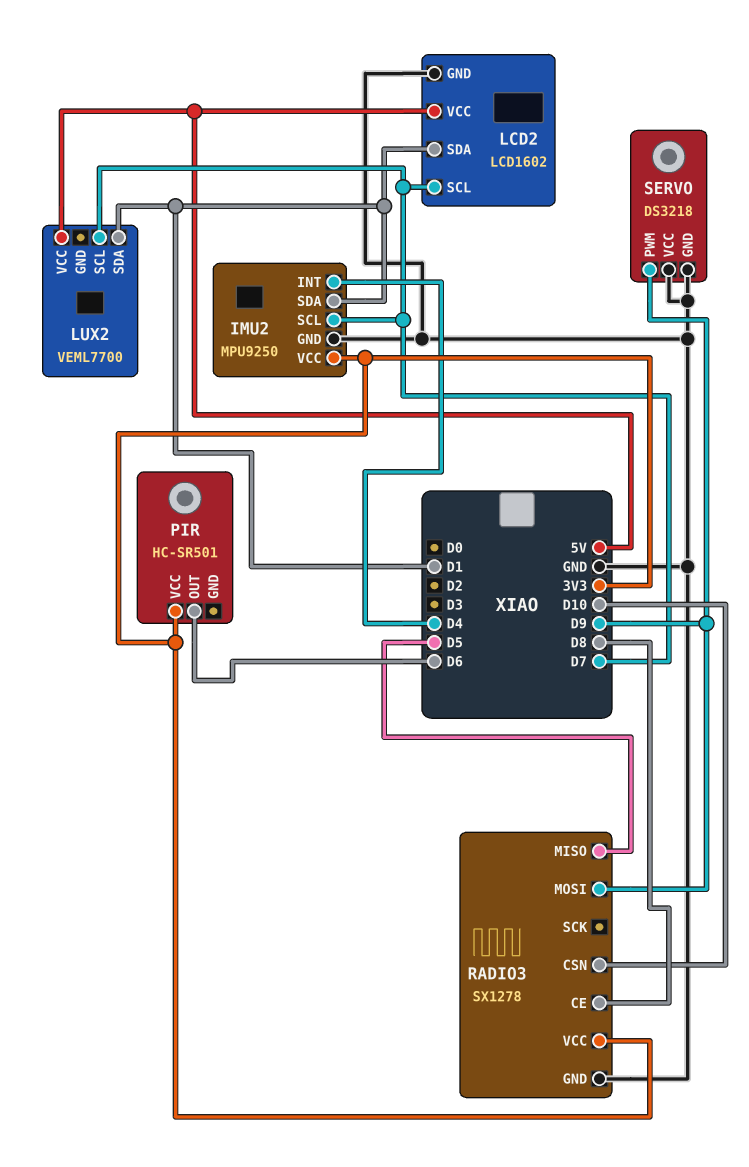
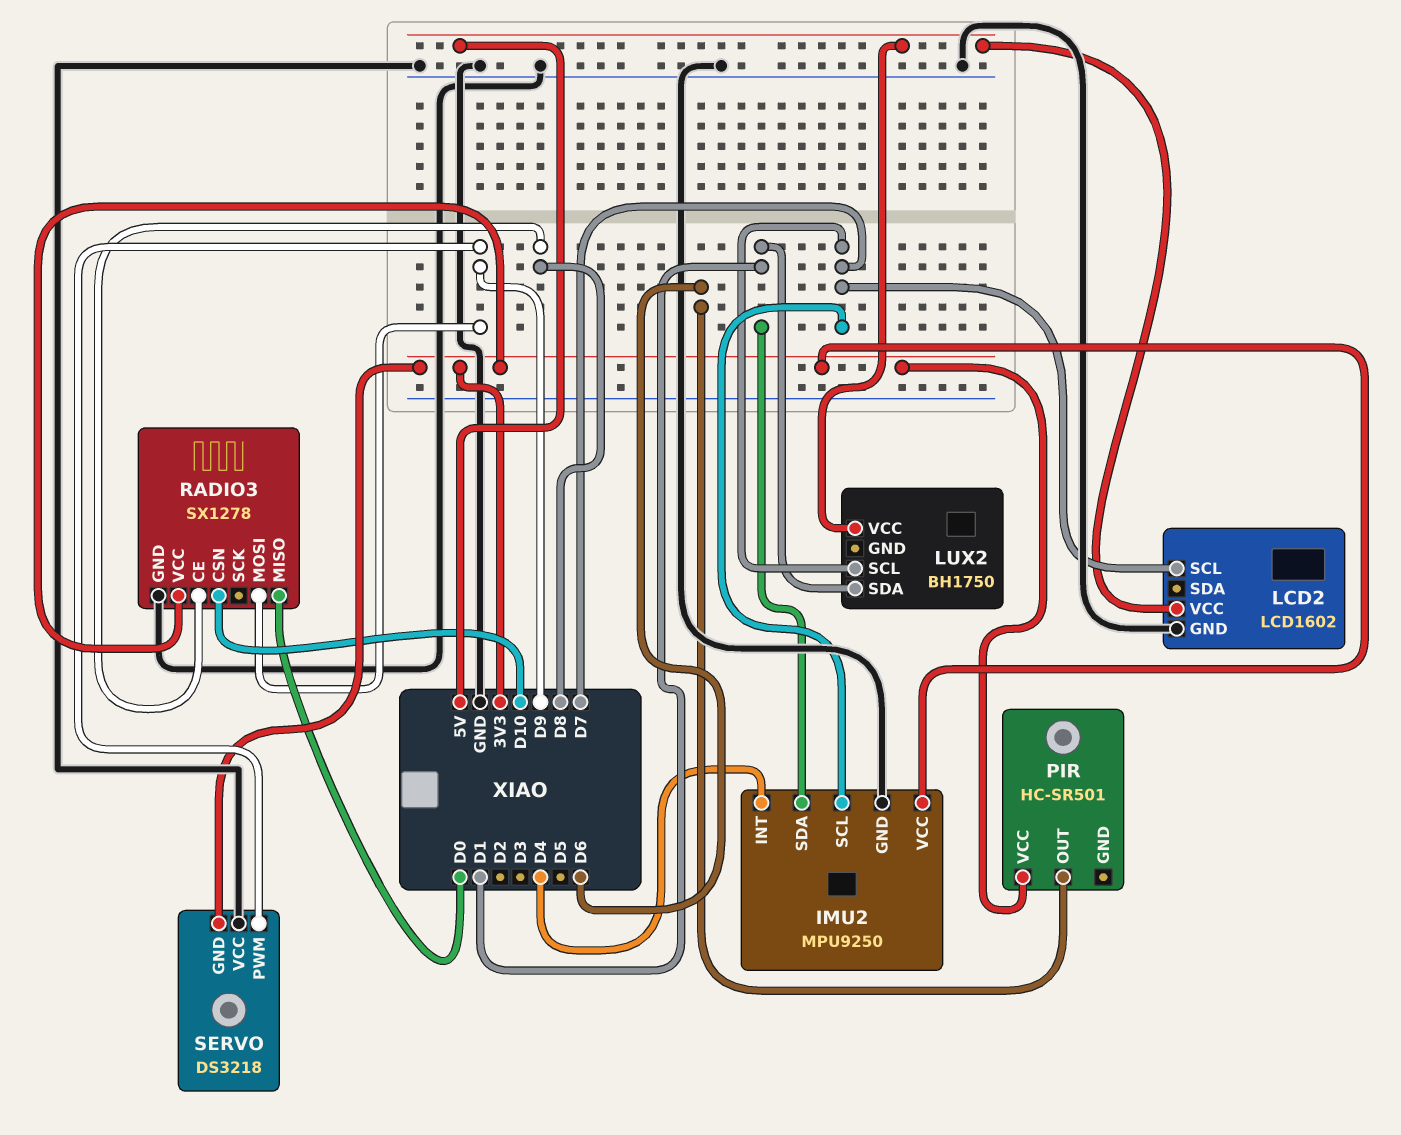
LCD2 pin SDA: D1 -> none
LUX2: VEML7700 -> BH1750
RADIO3 pin MISO: D5 -> D0
SERVO pin GND: GND -> 3V3

